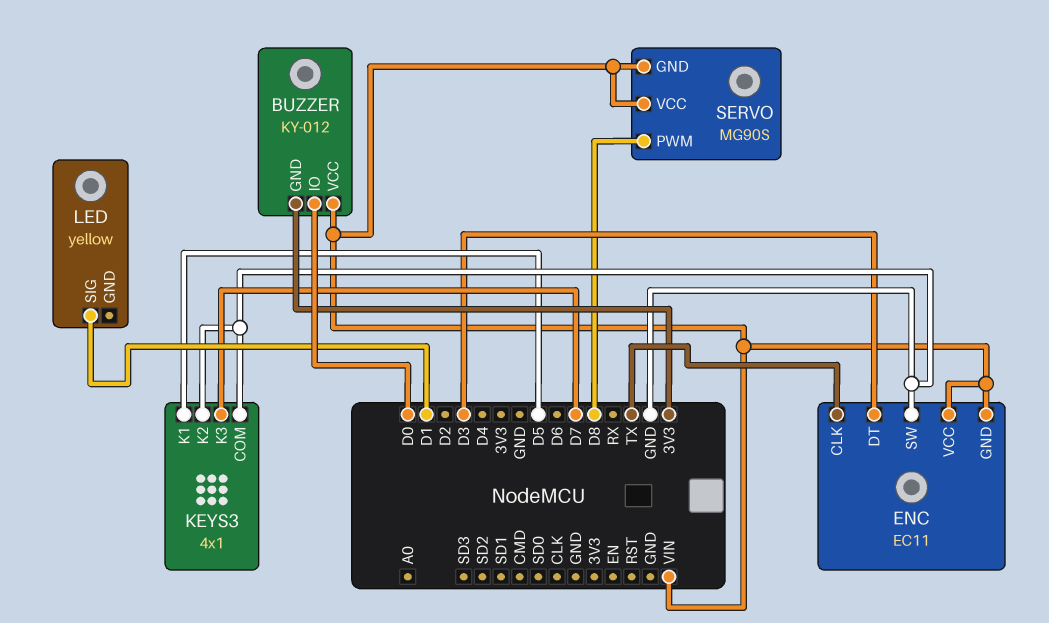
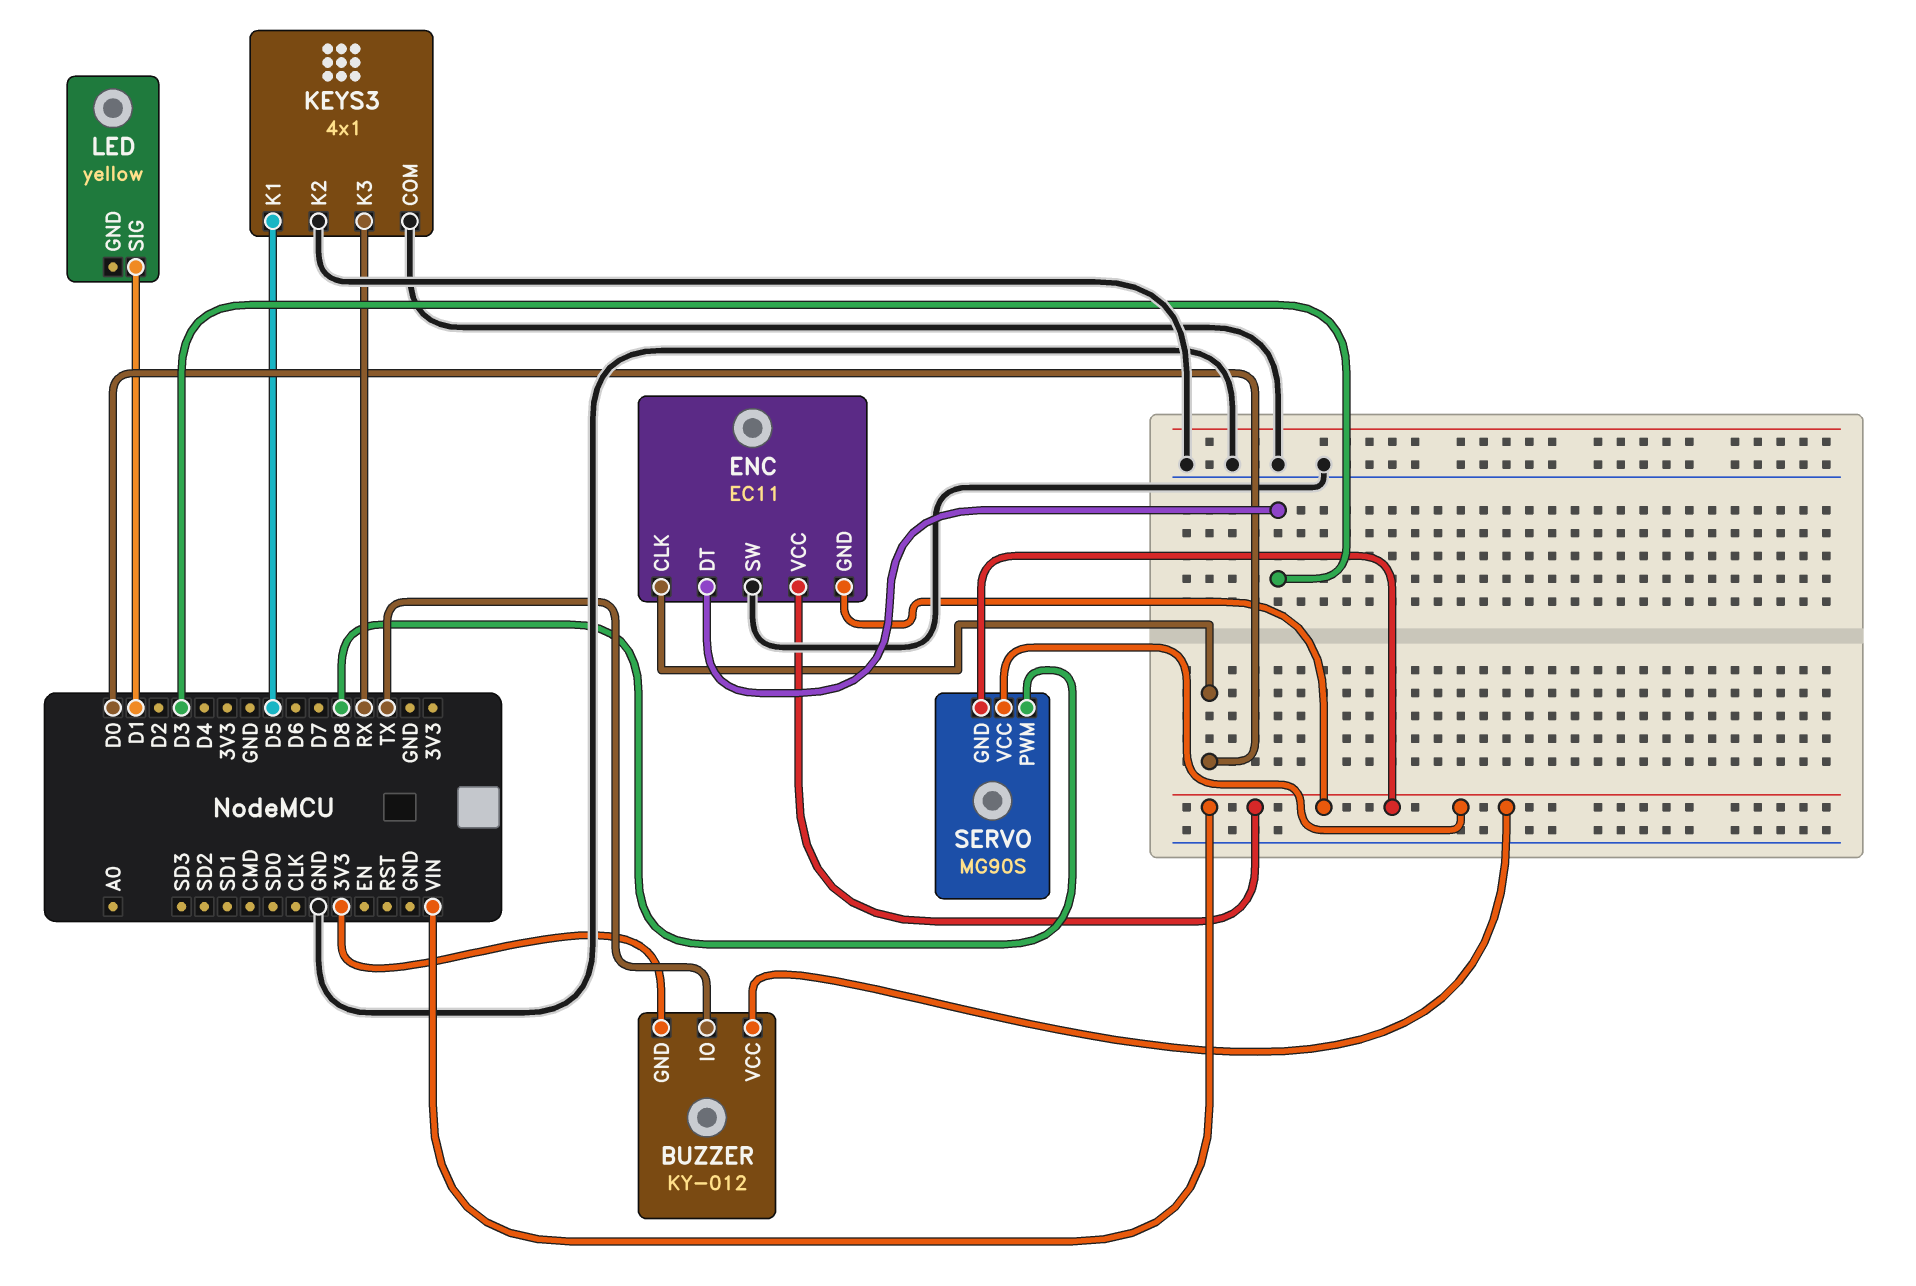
BUZZER pin IO: D0 -> TX
ENC pin CLK: TX -> D0
KEYS3 pin K3: D7 -> RX

